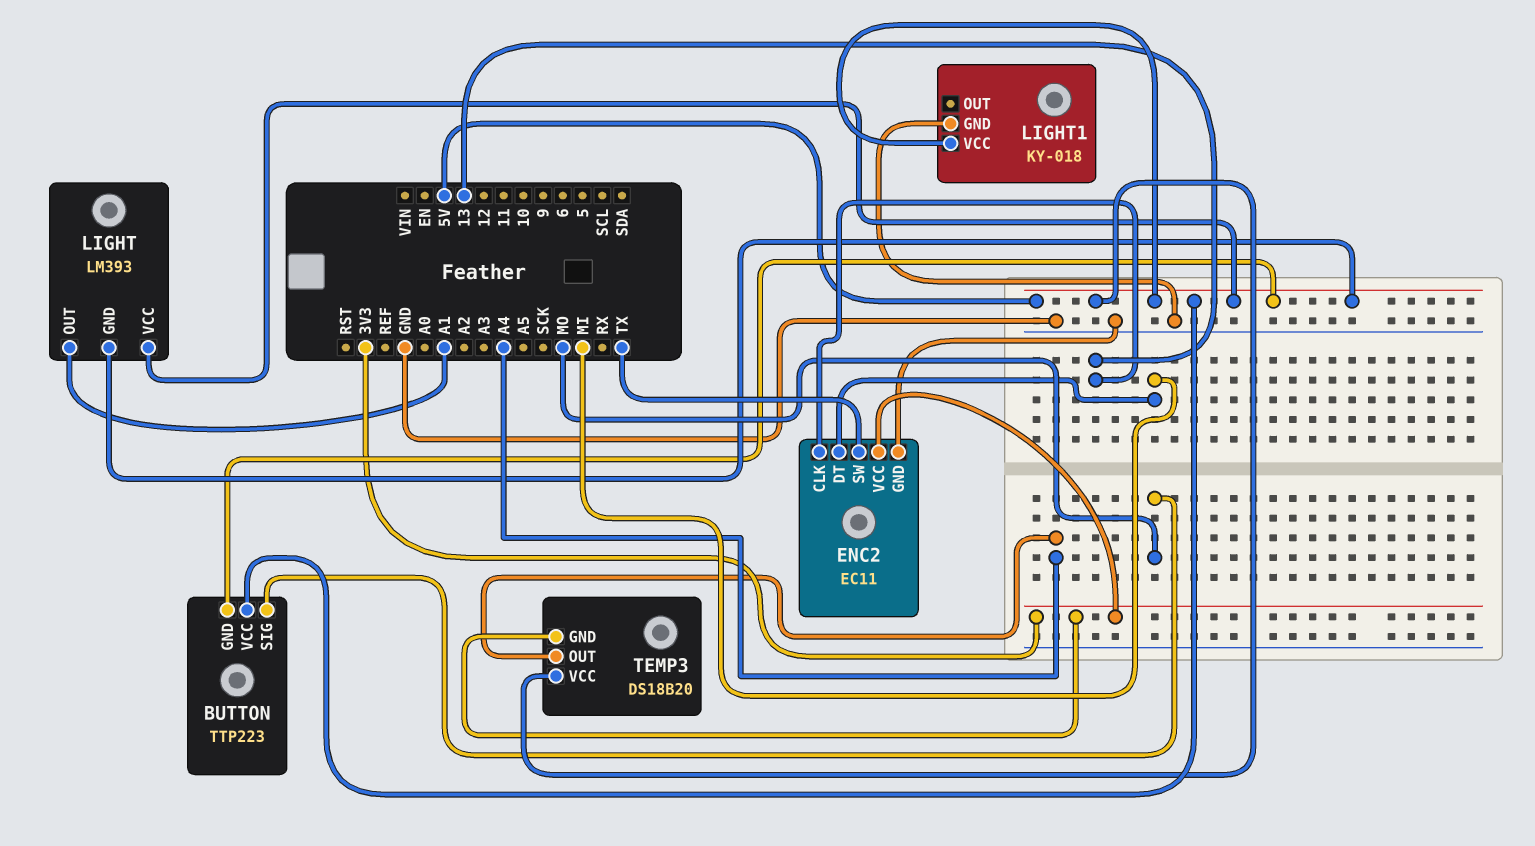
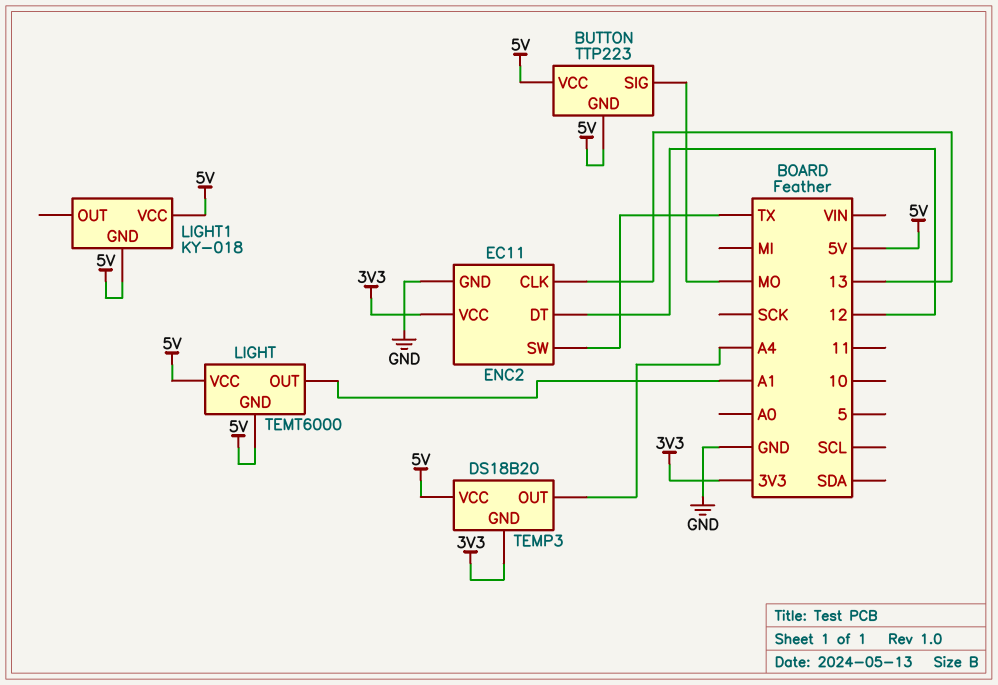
ENC2 pin DT: MI -> 12
LIGHT: LM393 -> TEMT6000
LIGHT1 pin GND: GND -> 5V

